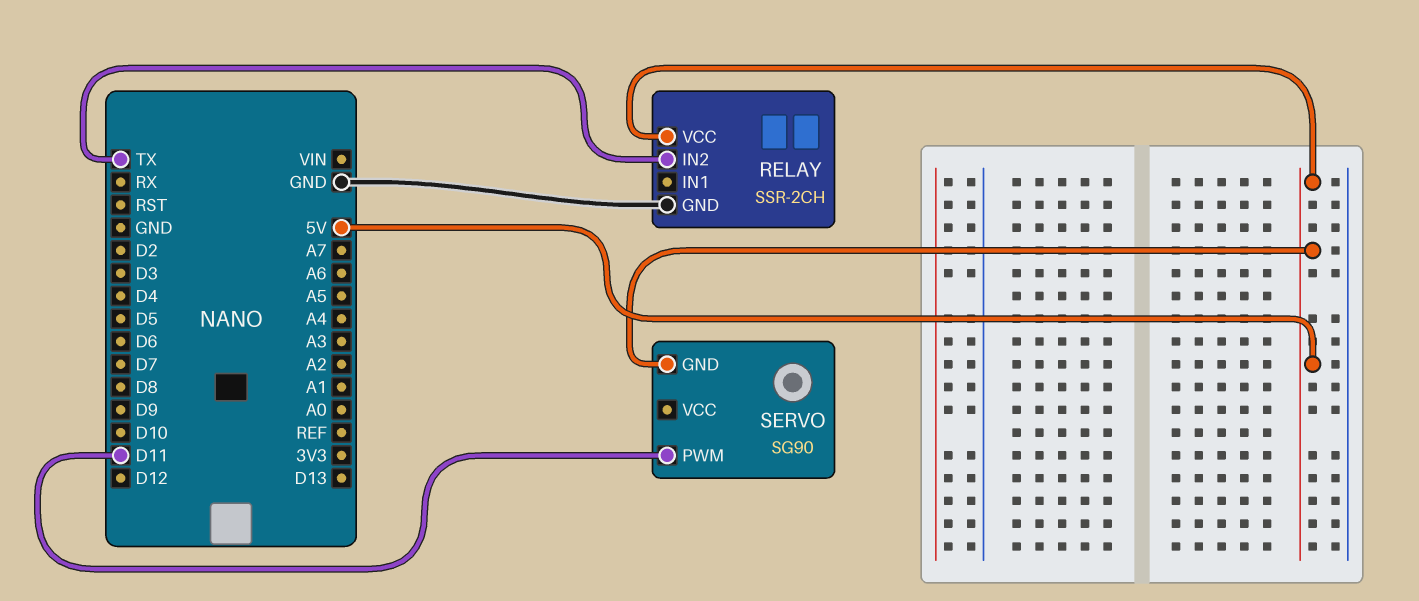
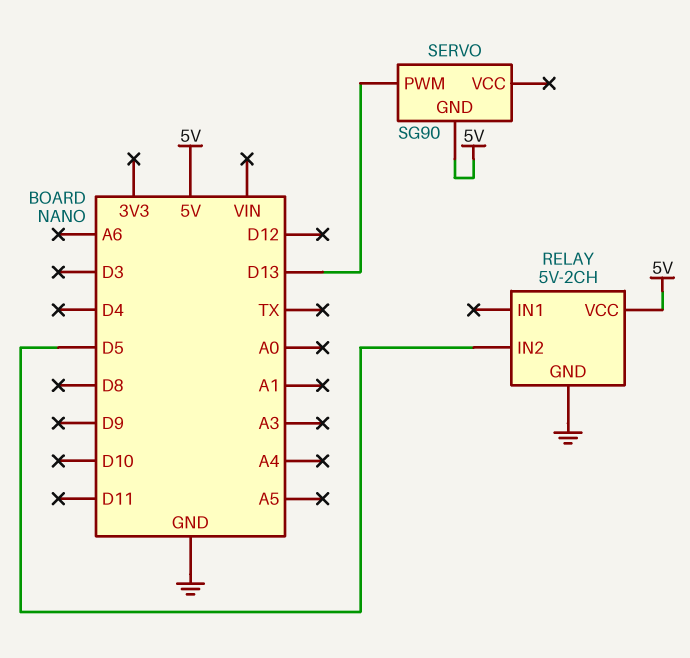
RELAY: SSR-2CH -> 5V-2CH
RELAY pin IN2: TX -> D5
SERVO pin PWM: D11 -> D13

